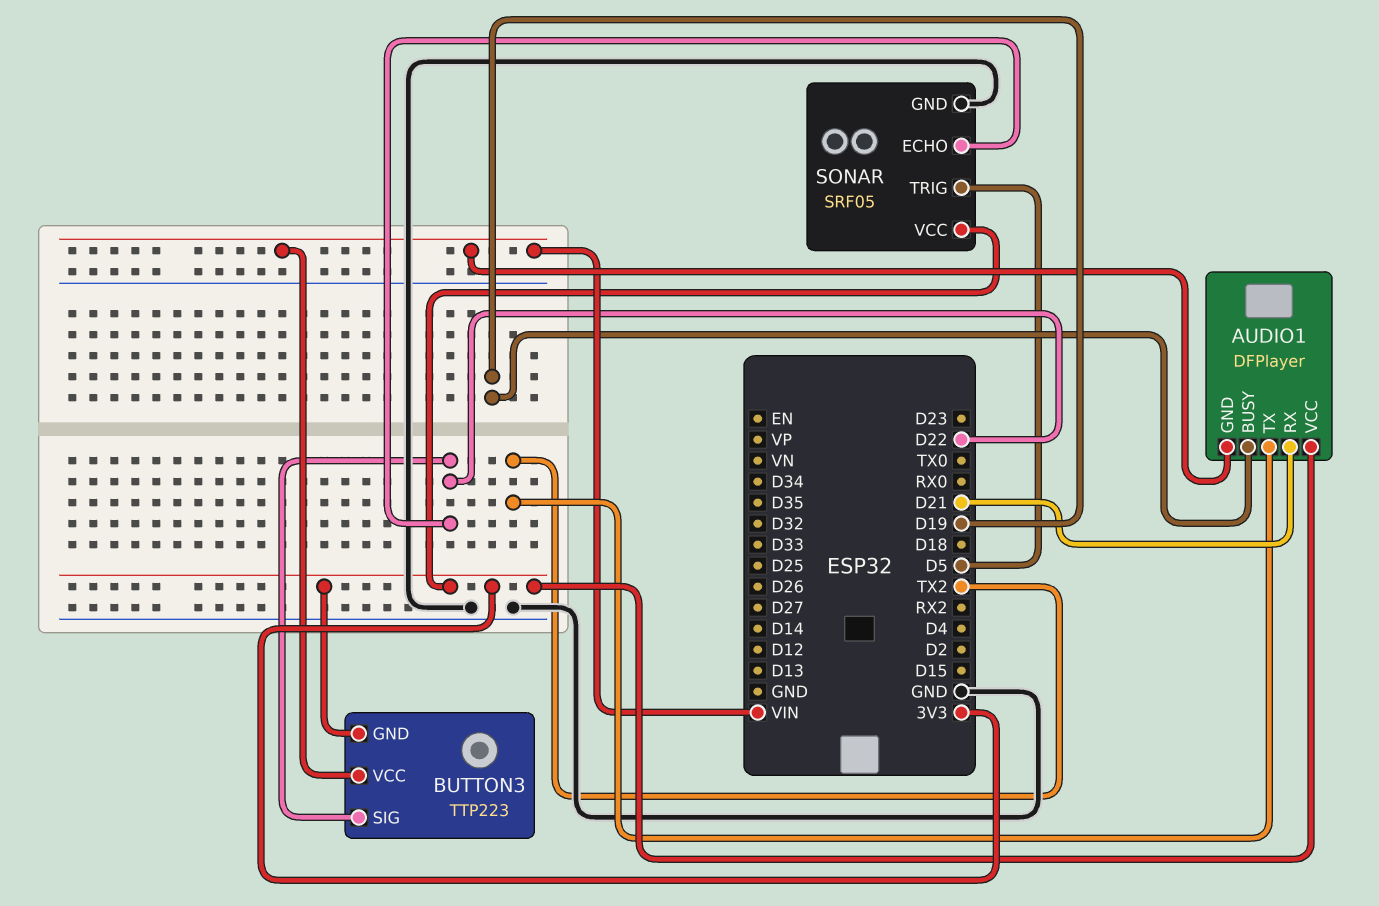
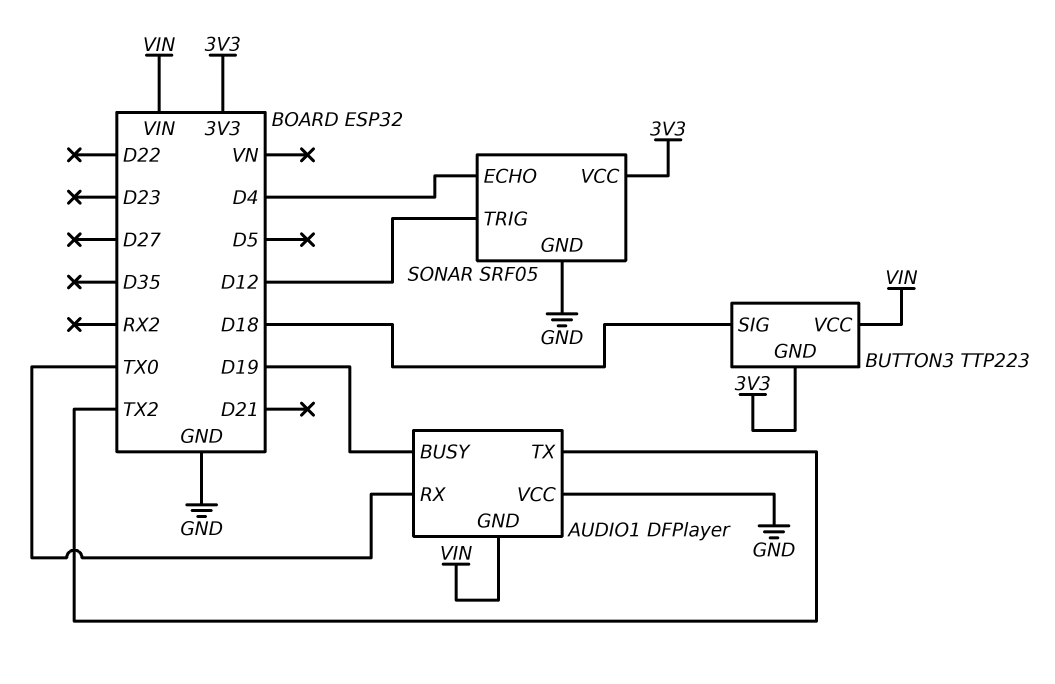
AUDIO1 pin RX: D21 -> TX0
AUDIO1 pin VCC: 3V3 -> GND
BUTTON3 pin SIG: D22 -> D18
SONAR pin ECHO: D22 -> D4
SONAR pin TRIG: D5 -> D12

